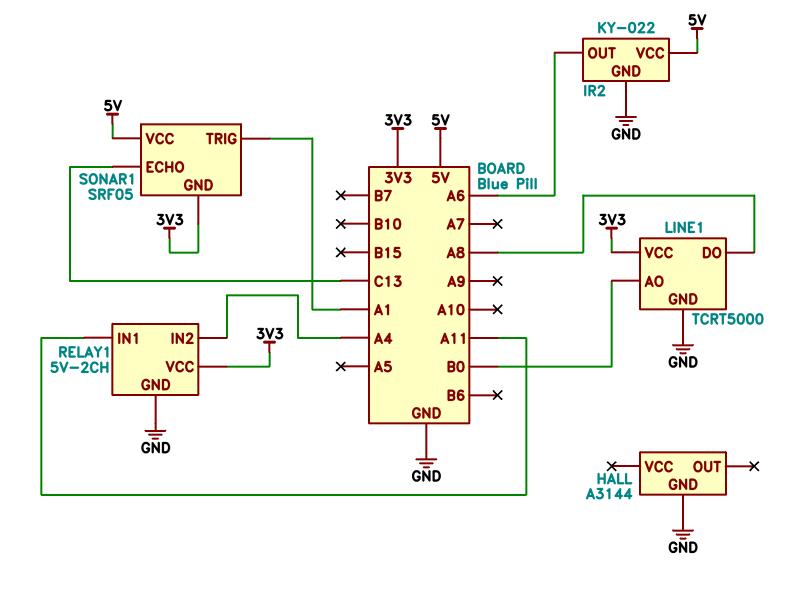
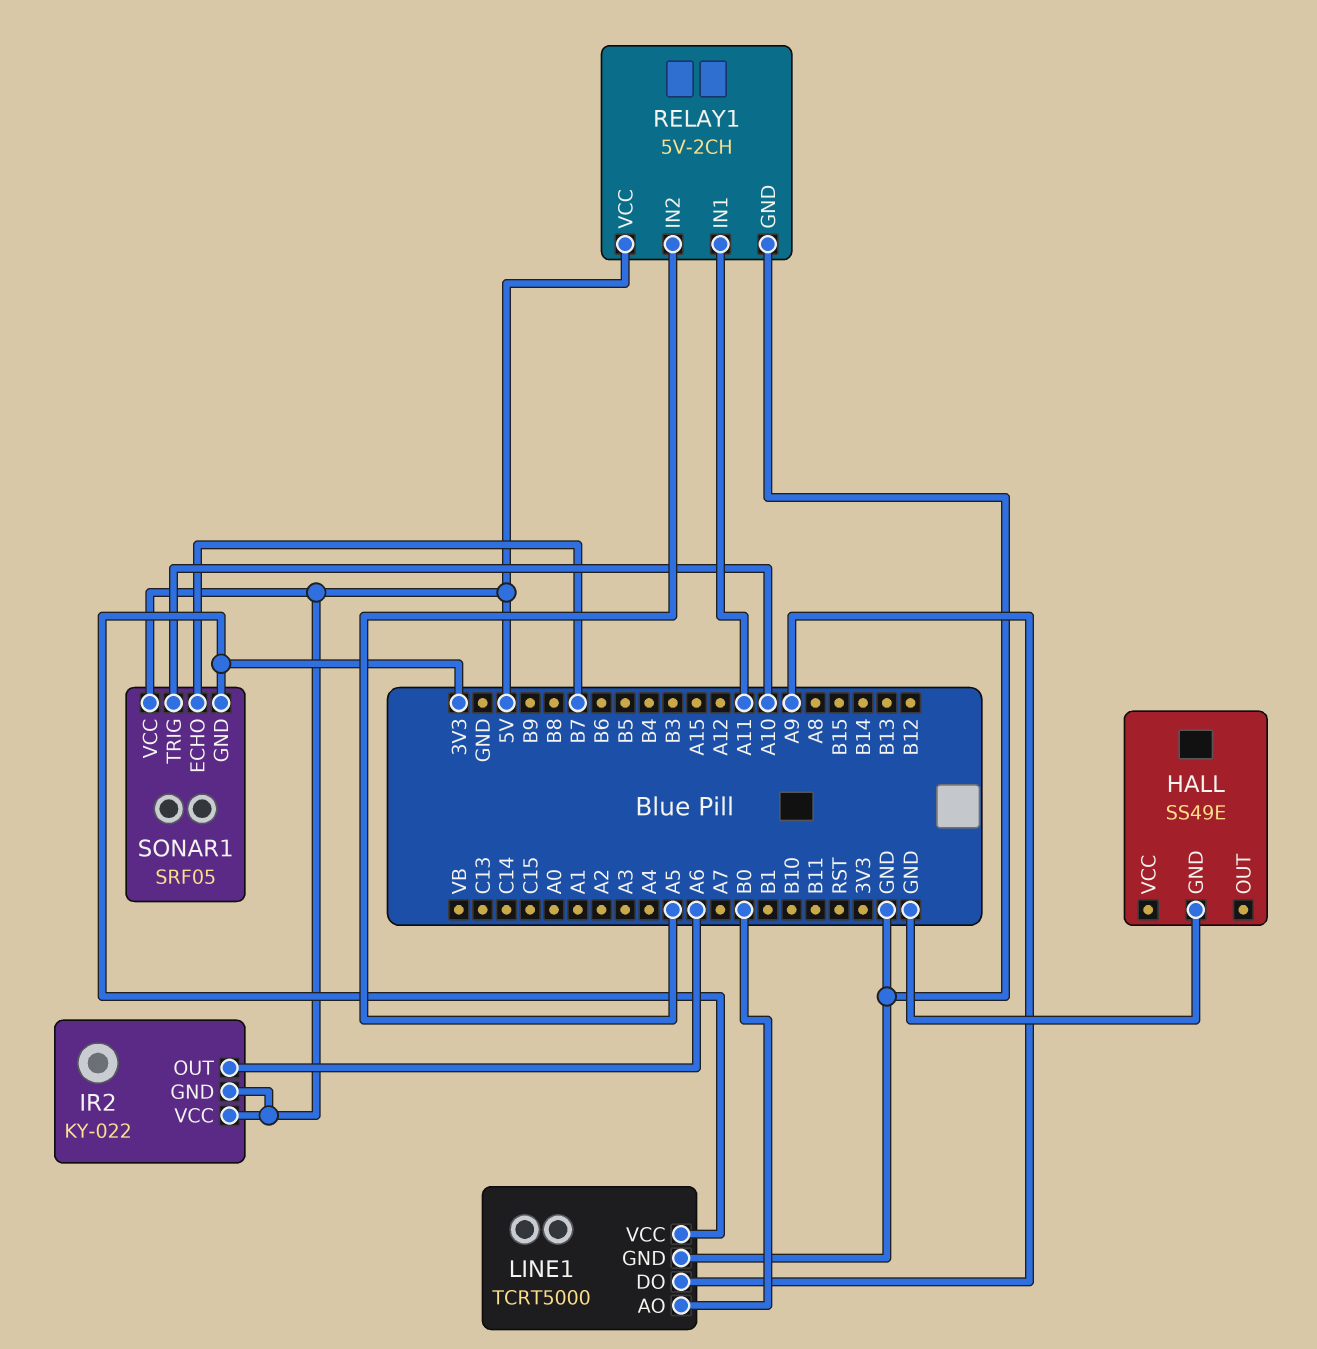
HALL: A3144 -> SS49E
IR2 pin GND: GND -> 5V
LINE1 pin DO: A8 -> A9
RELAY1 pin IN2: A4 -> A5
RELAY1 pin VCC: 3V3 -> 5V
SONAR1 pin ECHO: C13 -> B7
SONAR1 pin TRIG: A1 -> A10

